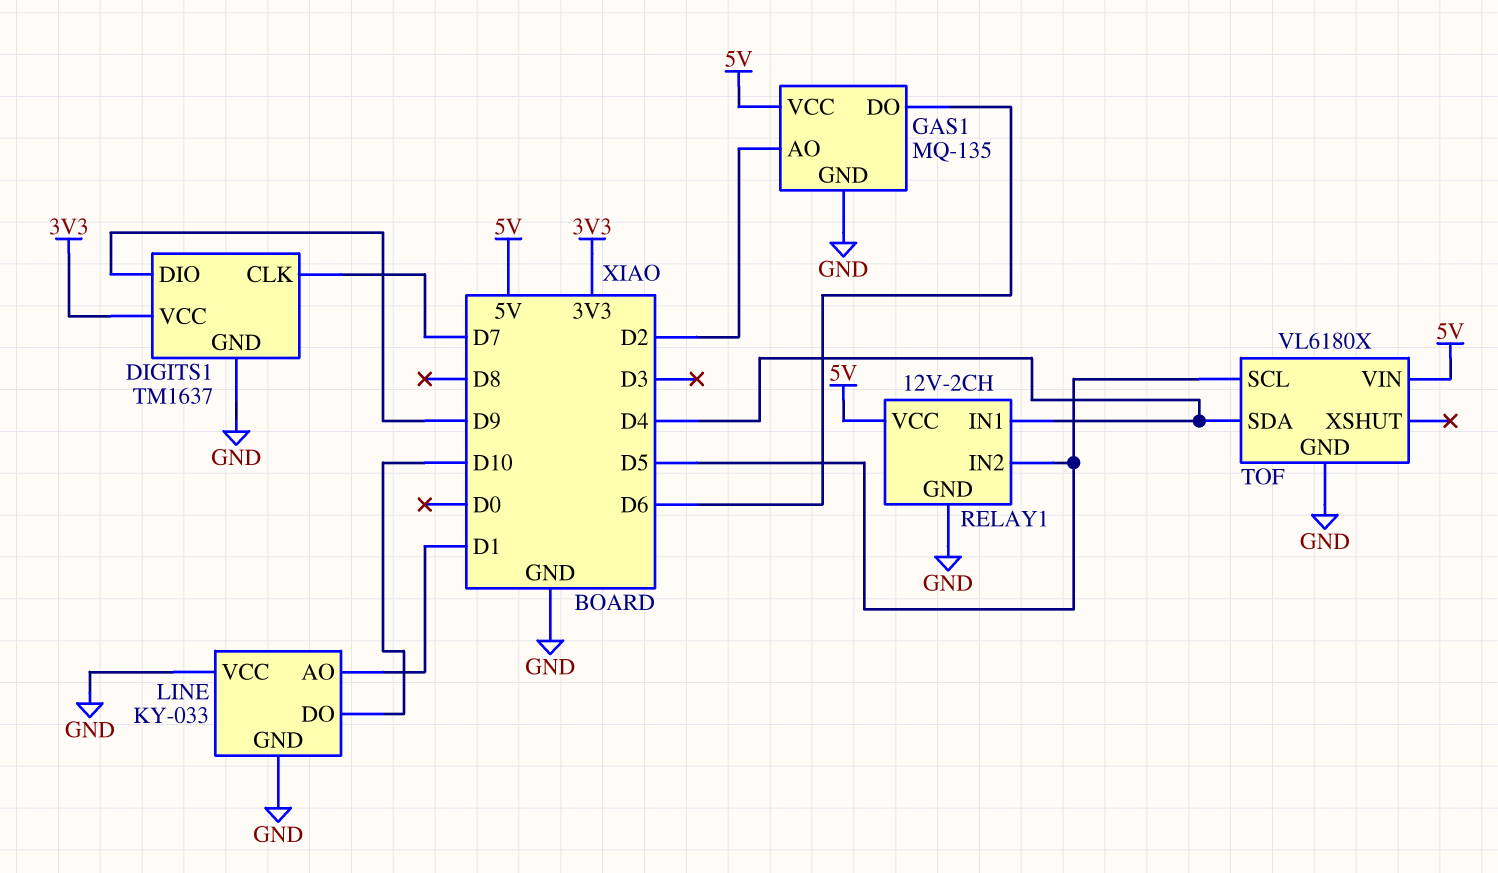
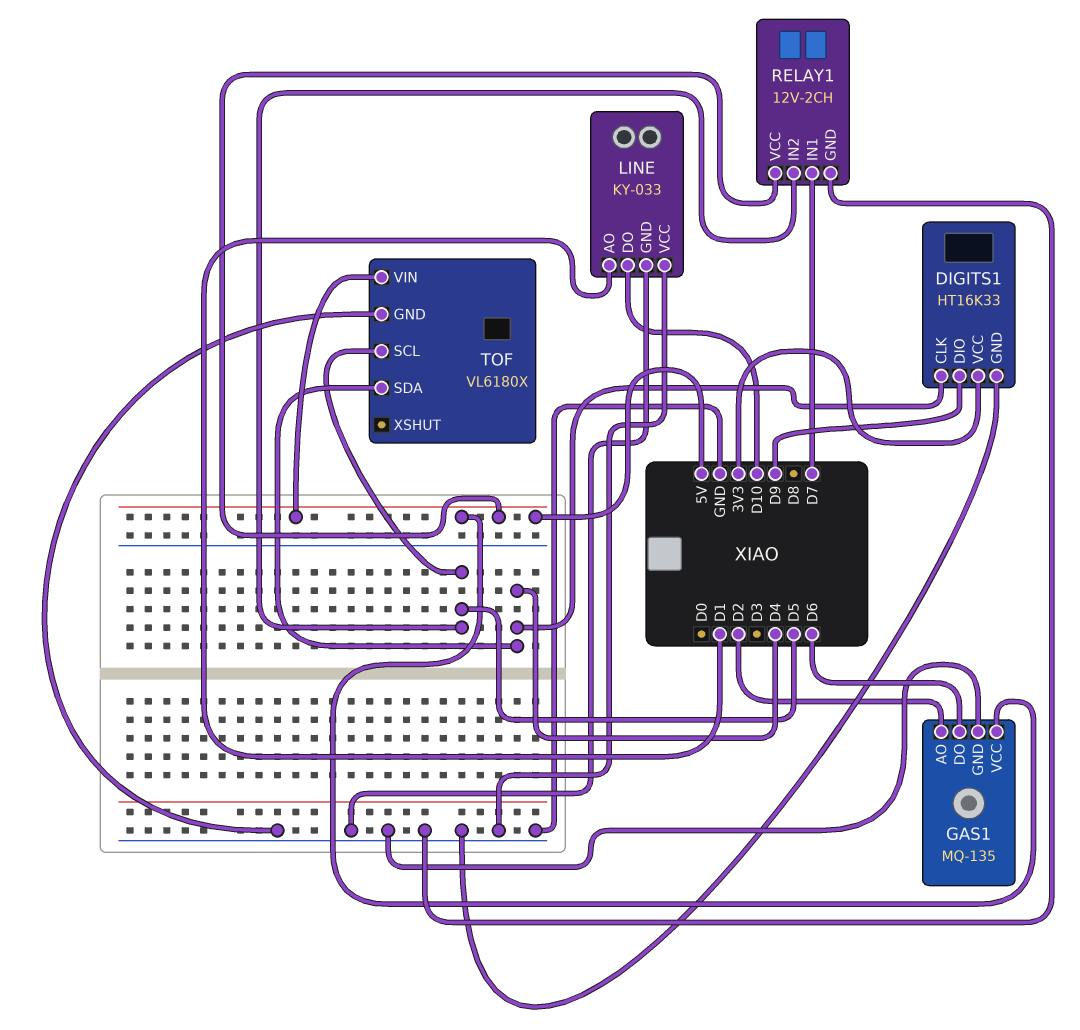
DIGITS1: TM1637 -> HT16K33
DIGITS1 pin CLK: D7 -> D4
RELAY1 pin IN1: D4 -> D7

